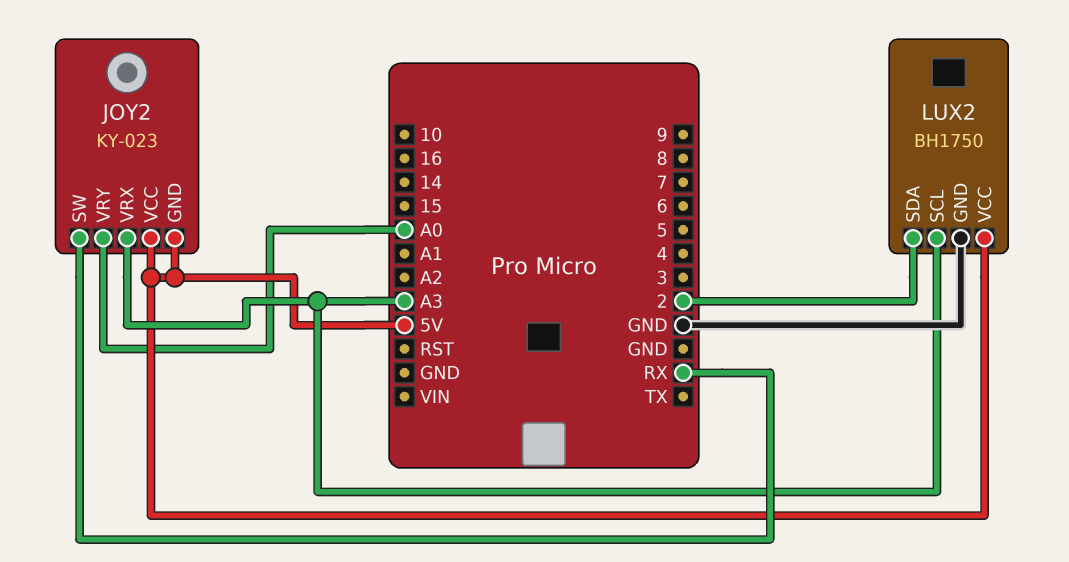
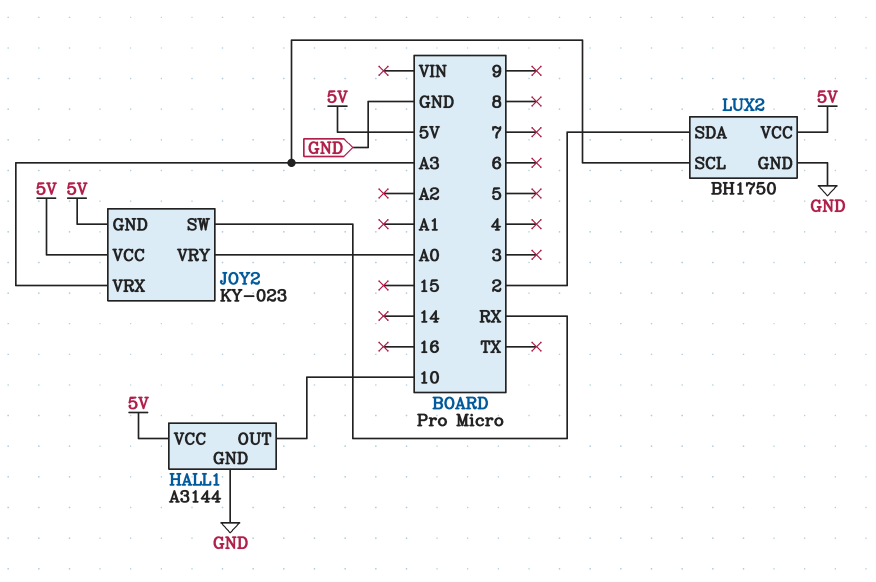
HALL1: none -> A3144
HALL1 pin GND: none -> GND
HALL1 pin OUT: none -> 10
HALL1 pin VCC: none -> 5V

